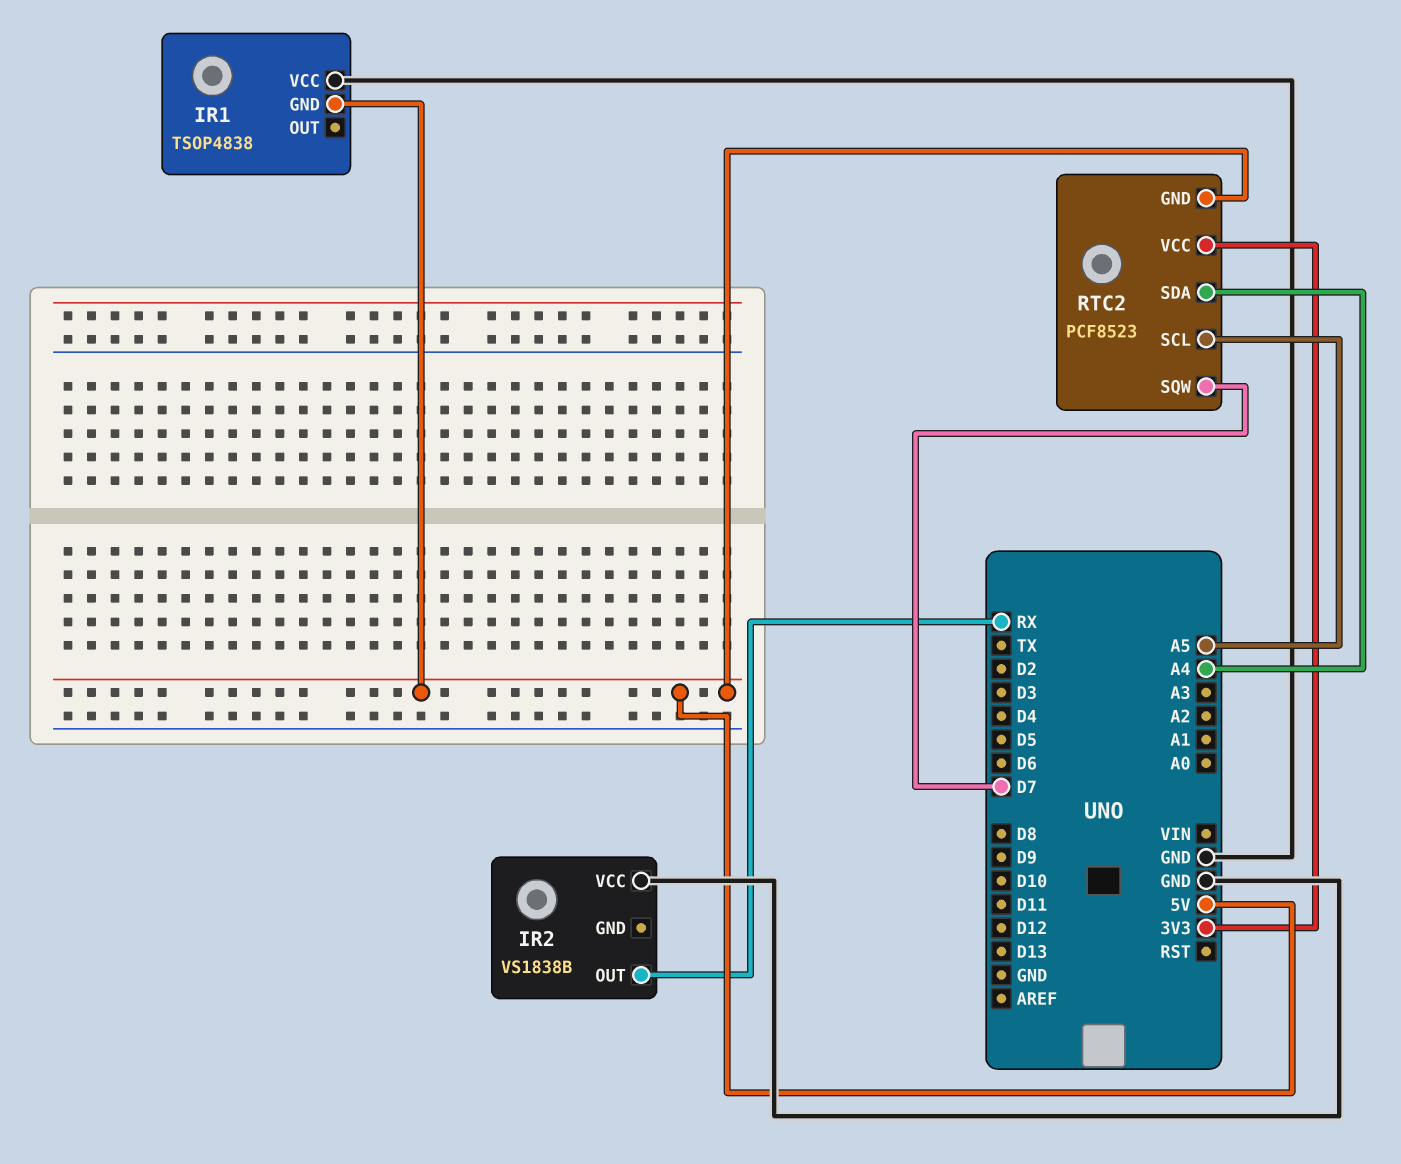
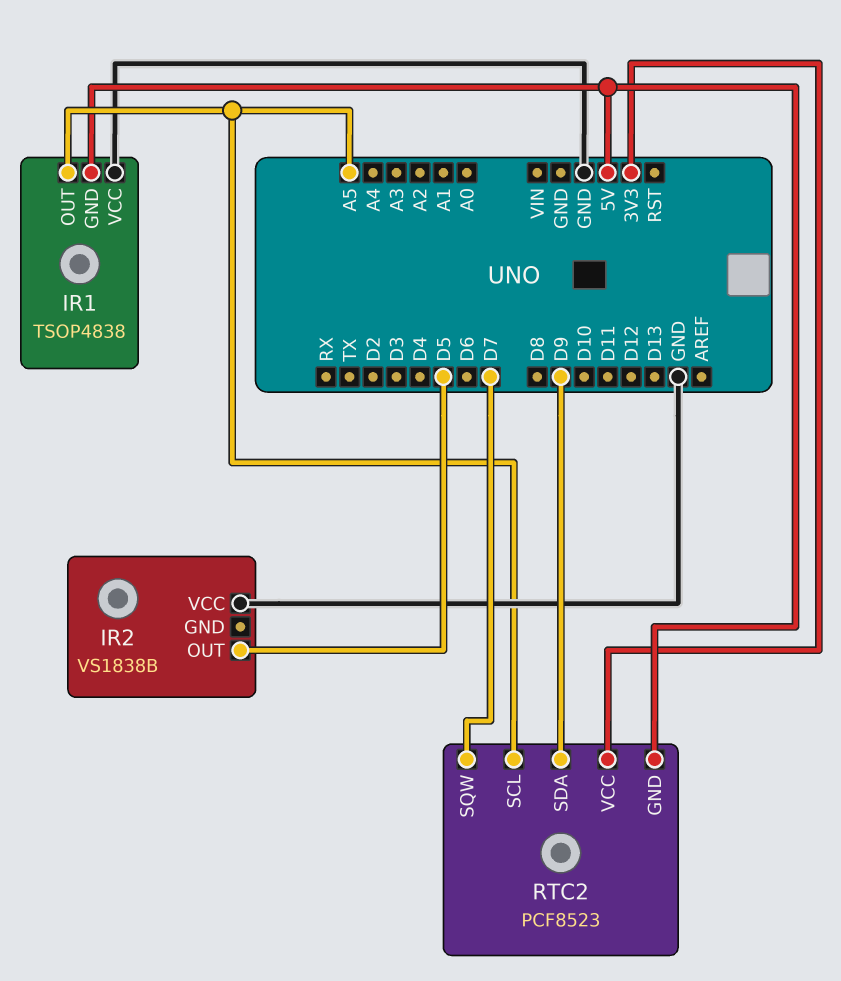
IR1 pin OUT: none -> A5
IR2 pin OUT: RX -> D5
RTC2 pin SDA: A4 -> D9

